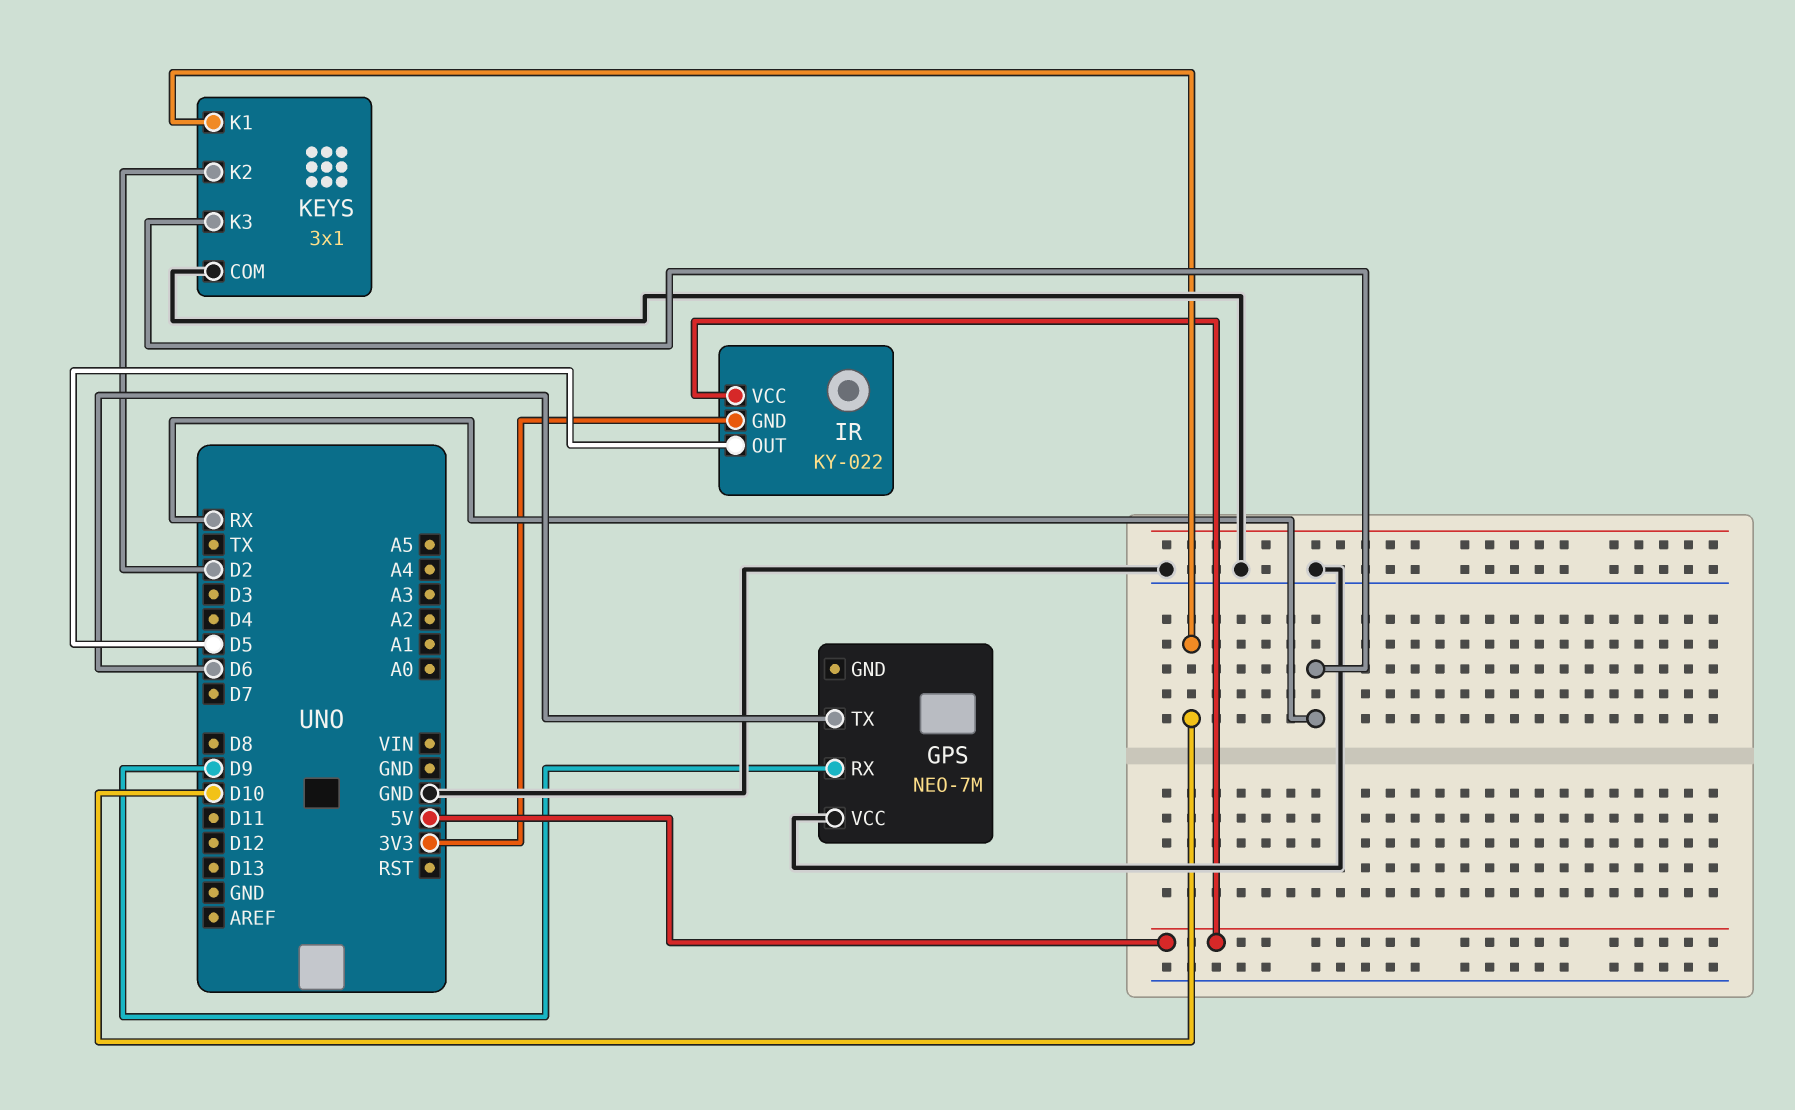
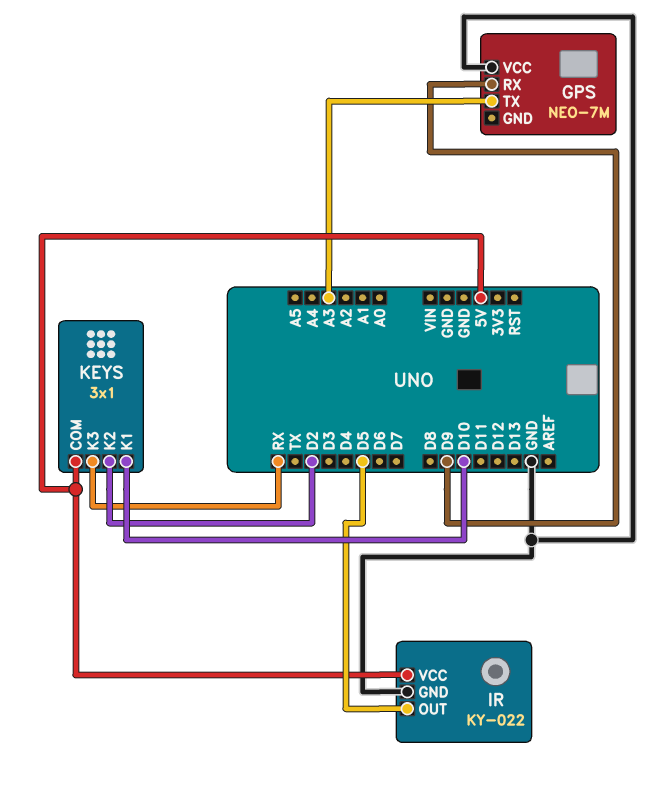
GPS pin TX: D6 -> A3
IR pin GND: 3V3 -> GND
KEYS pin COM: GND -> 5V

